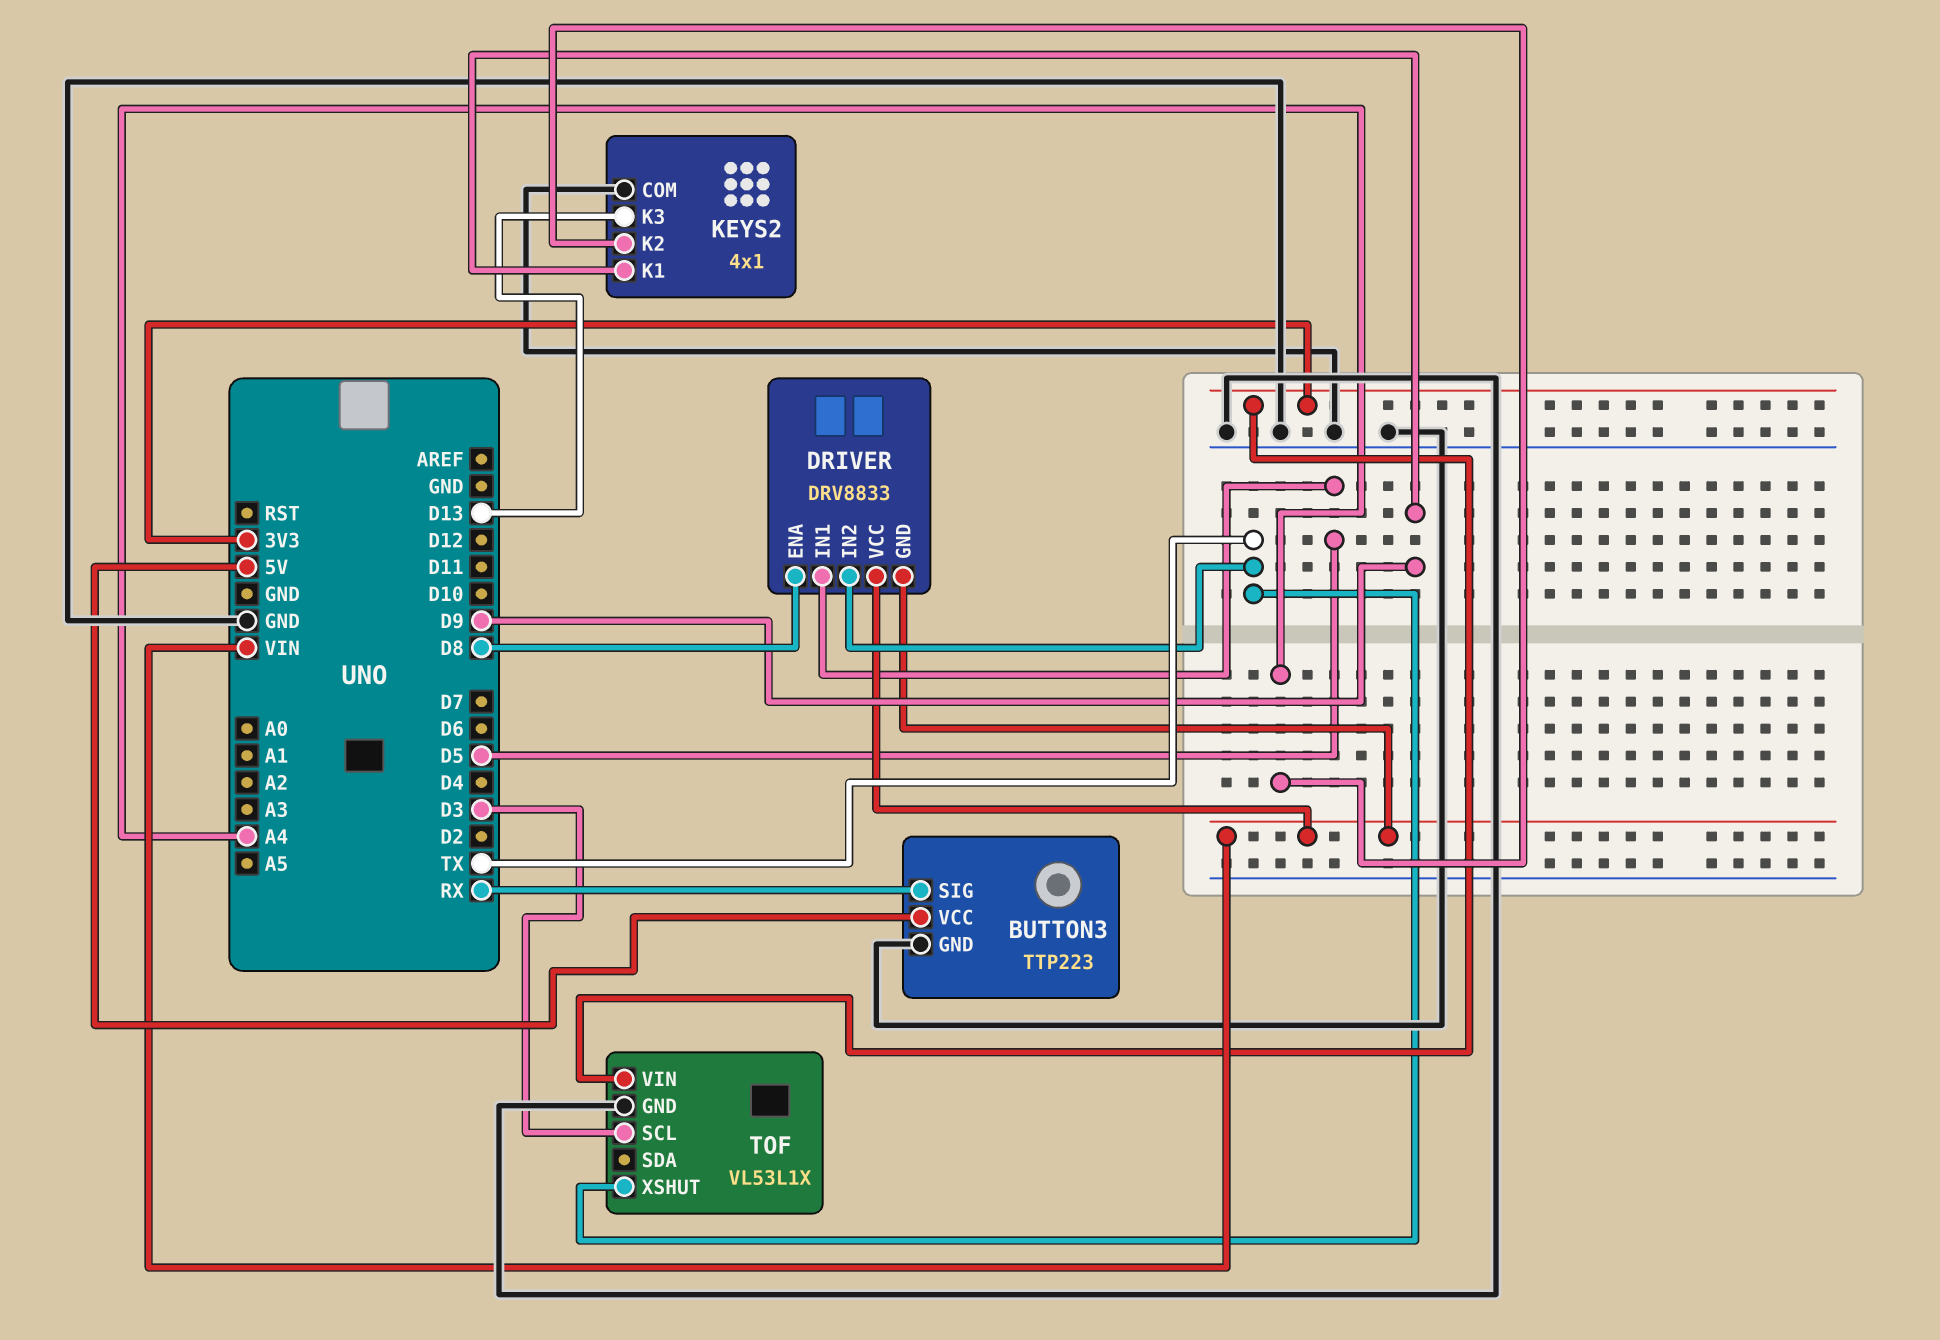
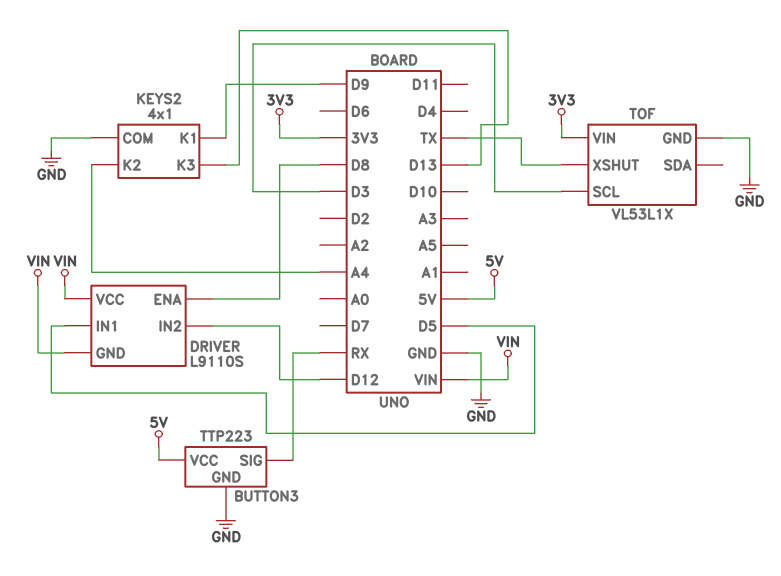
DRIVER: DRV8833 -> L9110S
DRIVER pin IN2: TX -> D12

